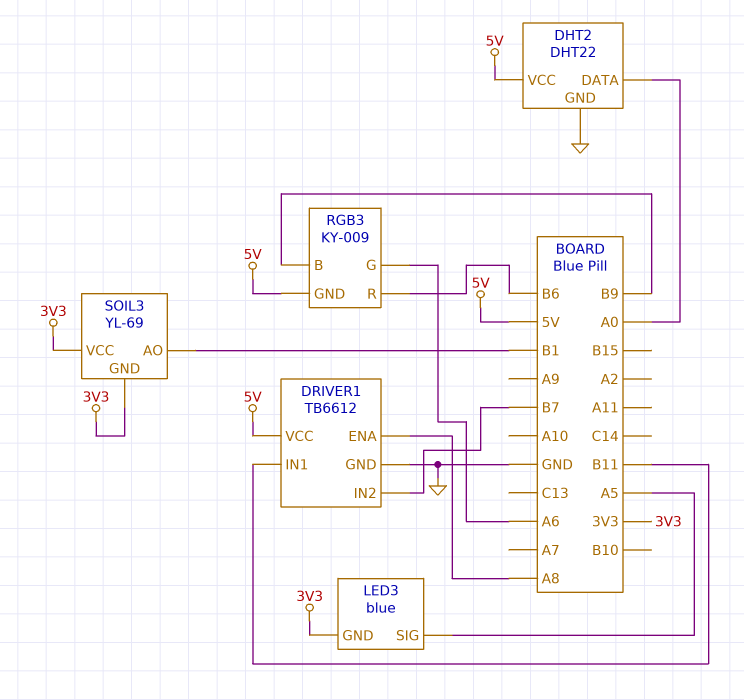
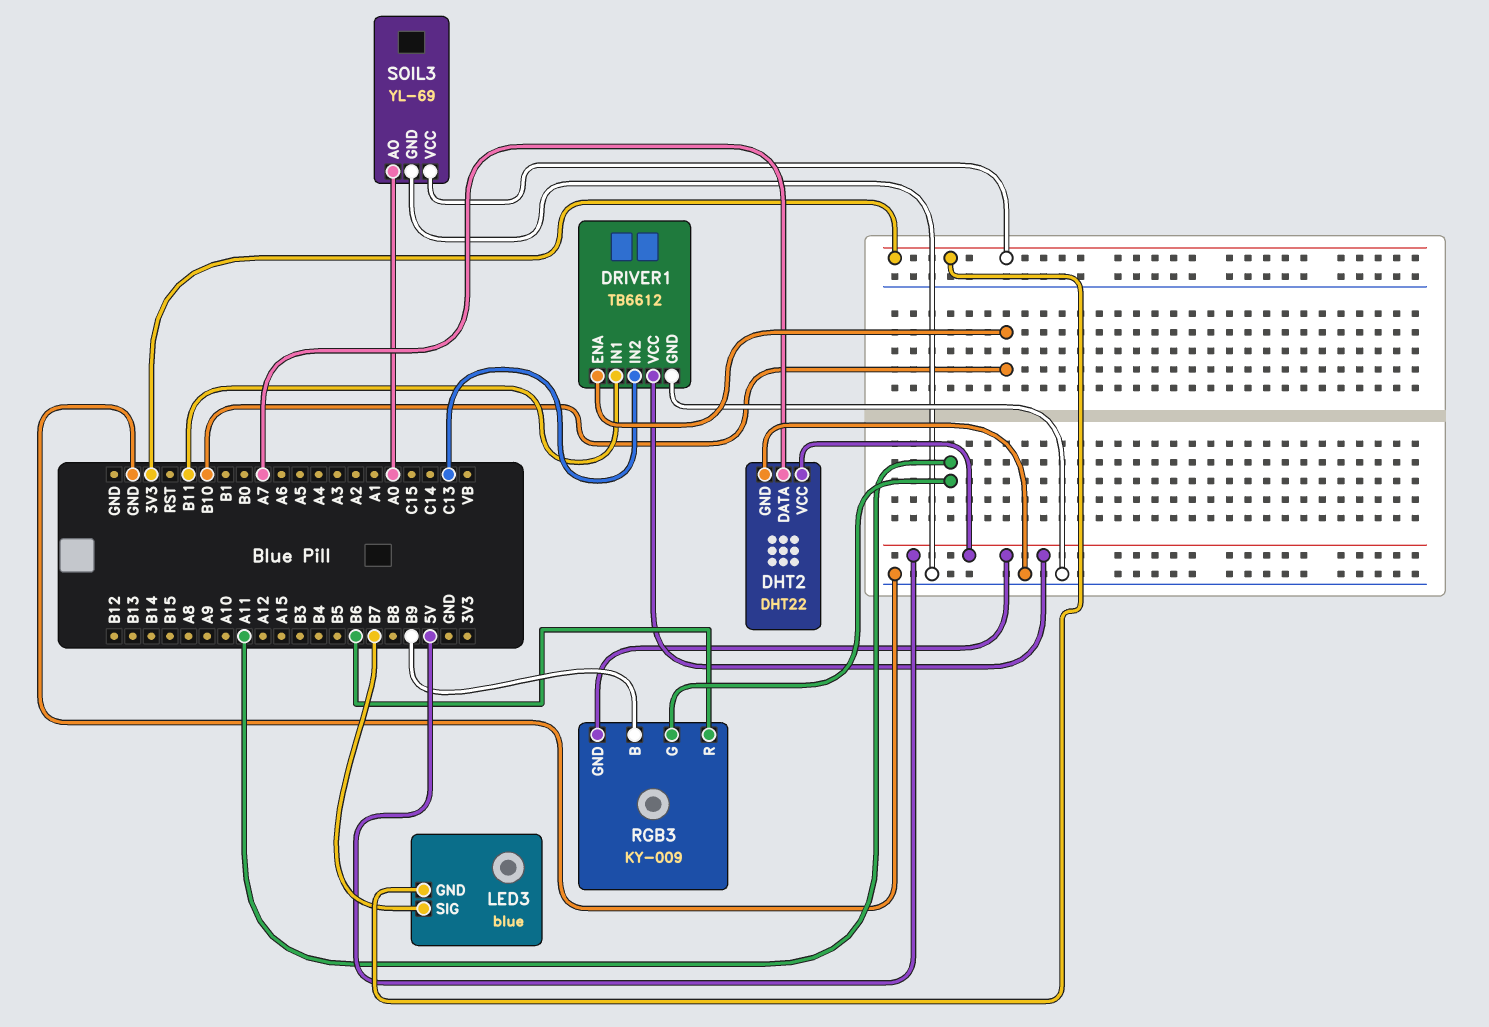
DHT2 pin DATA: A0 -> A7
DRIVER1 pin ENA: A8 -> B10
DRIVER1 pin IN2: B7 -> C13
LED3 pin SIG: A5 -> B7
RGB3 pin G: A6 -> A11
SOIL3 pin AO: B1 -> A0
SOIL3 pin GND: 3V3 -> GND

